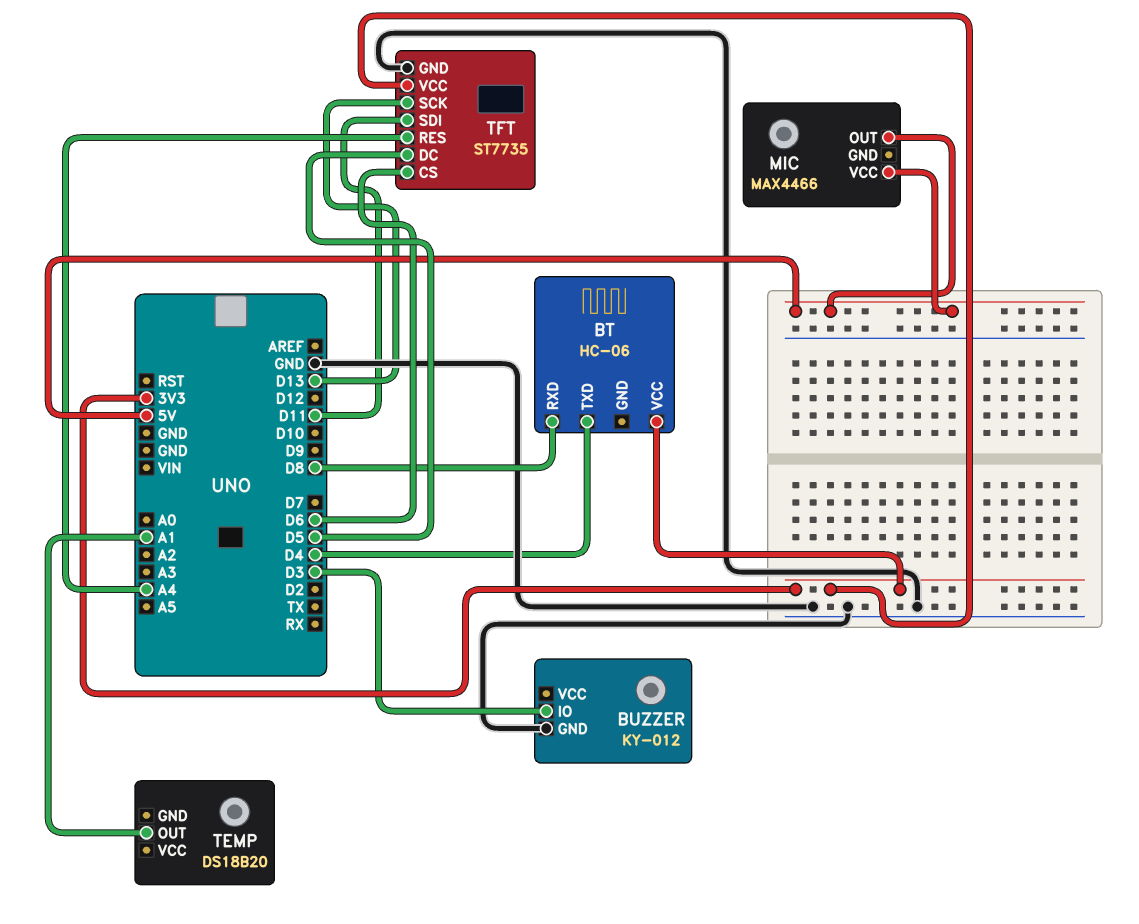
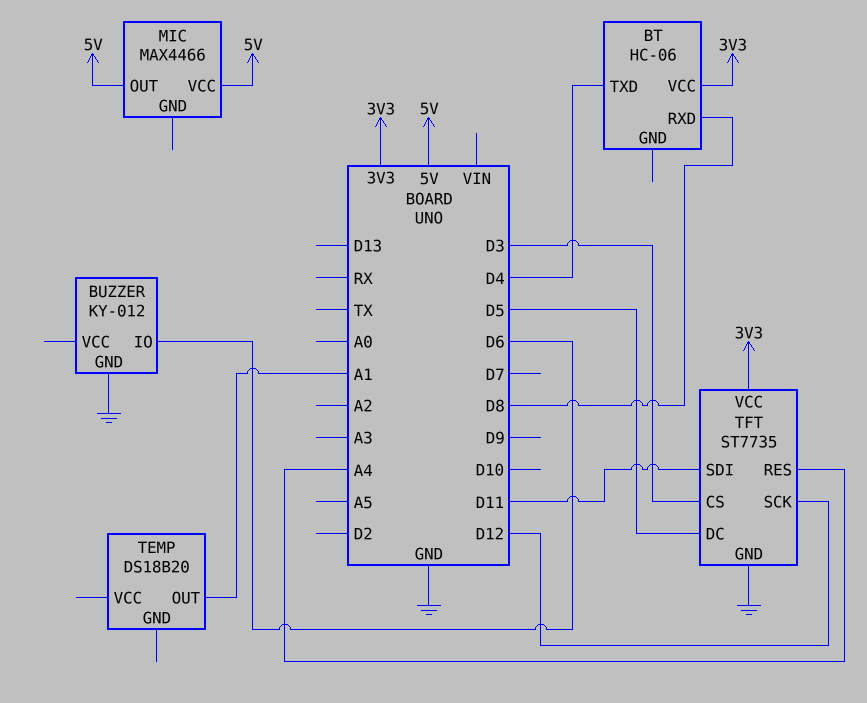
BUZZER pin IO: D3 -> D6
TFT pin CS: D6 -> D3
TFT pin SCK: D13 -> D12

